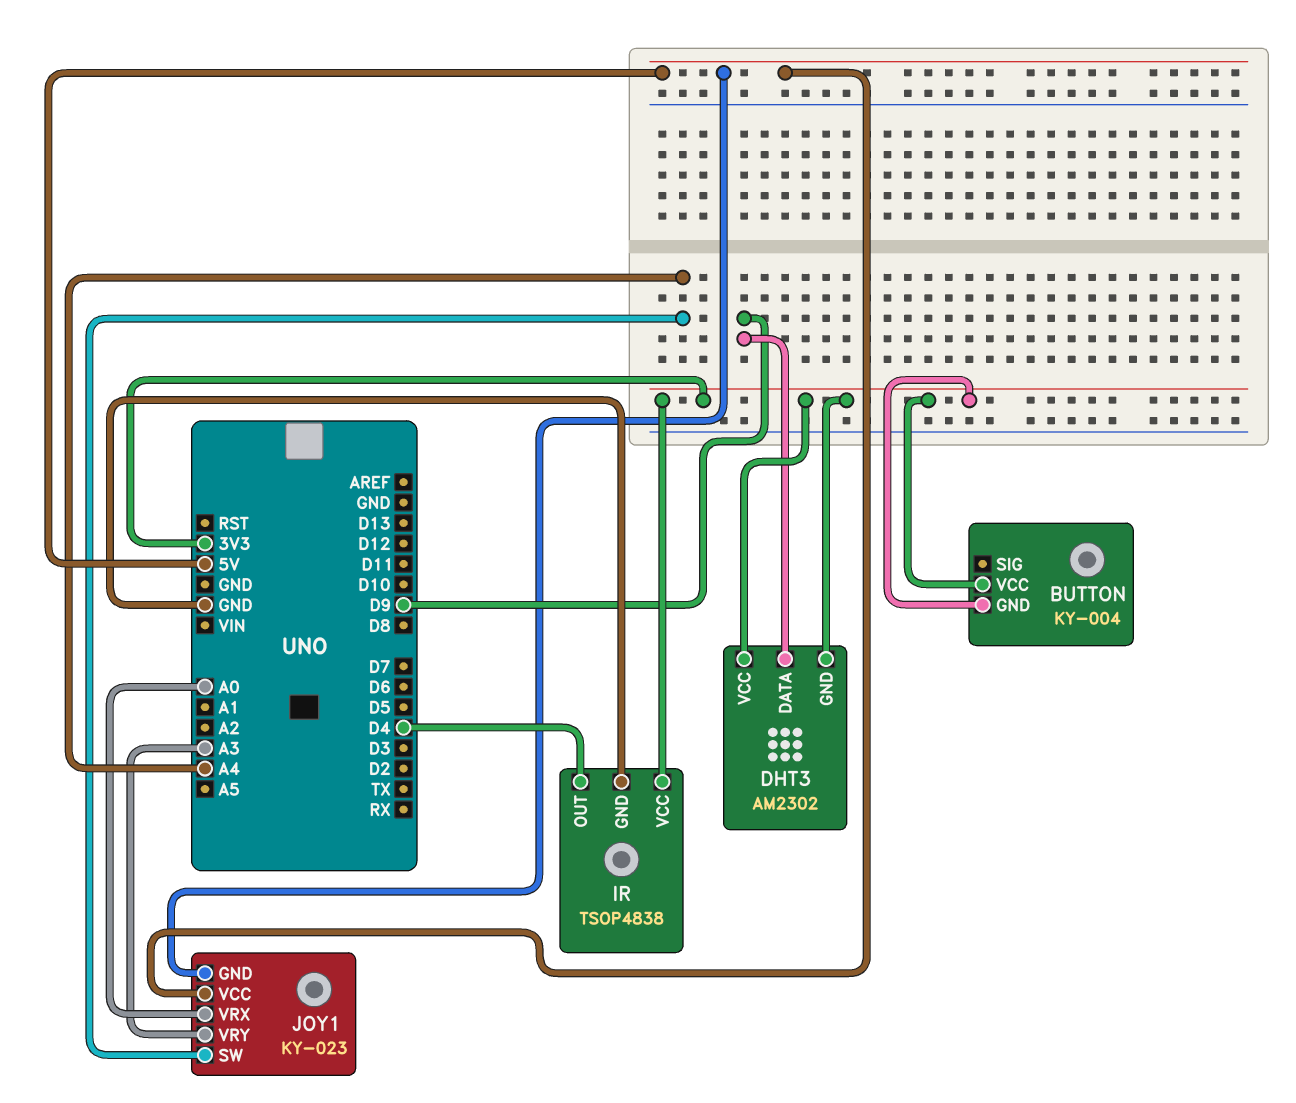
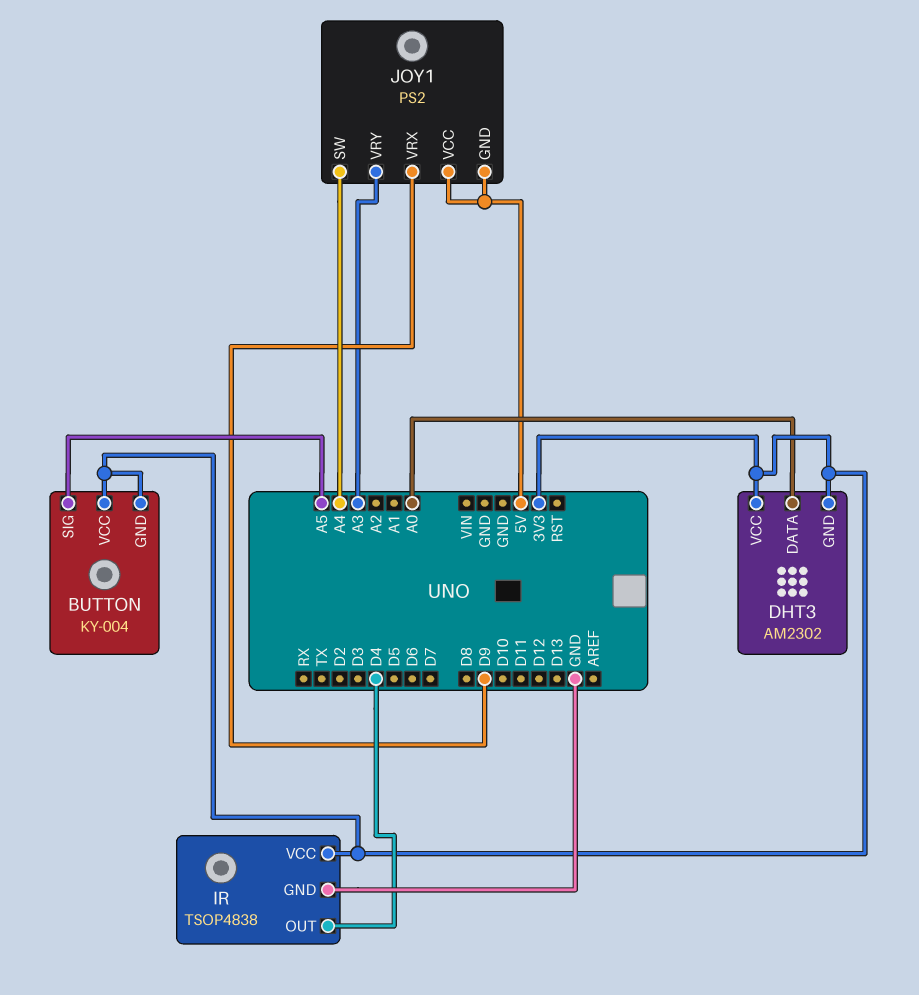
BUTTON pin SIG: none -> A5
DHT3 pin DATA: D9 -> A0
JOY1: KY-023 -> PS2
JOY1 pin VRX: A0 -> D9

